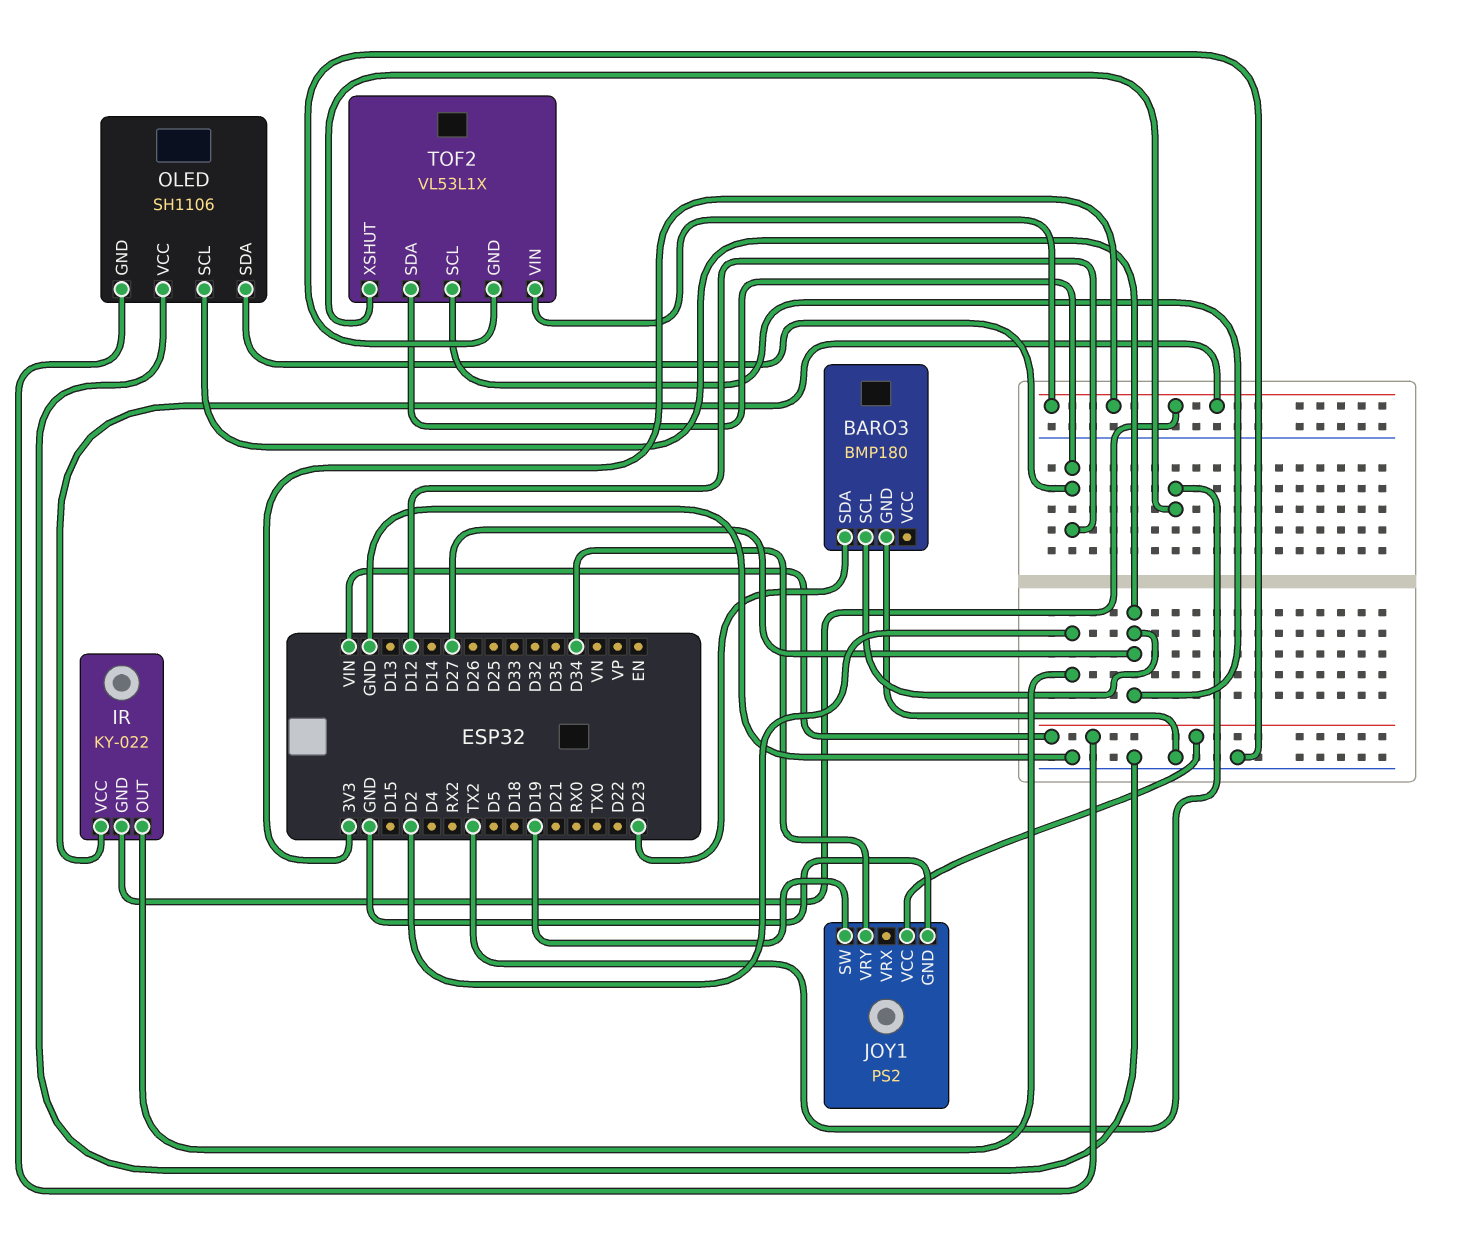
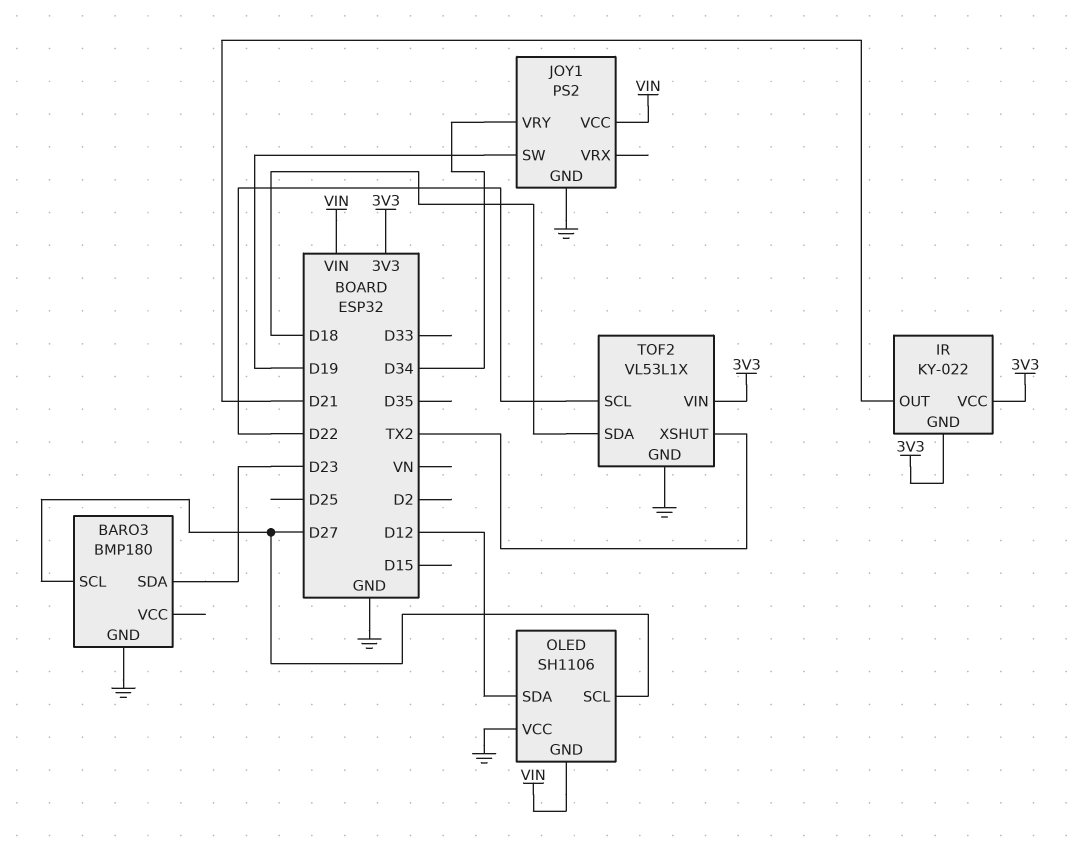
IR pin OUT: D2 -> D21
TOF2 pin SCL: D27 -> D22
TOF2 pin SDA: D12 -> D18

